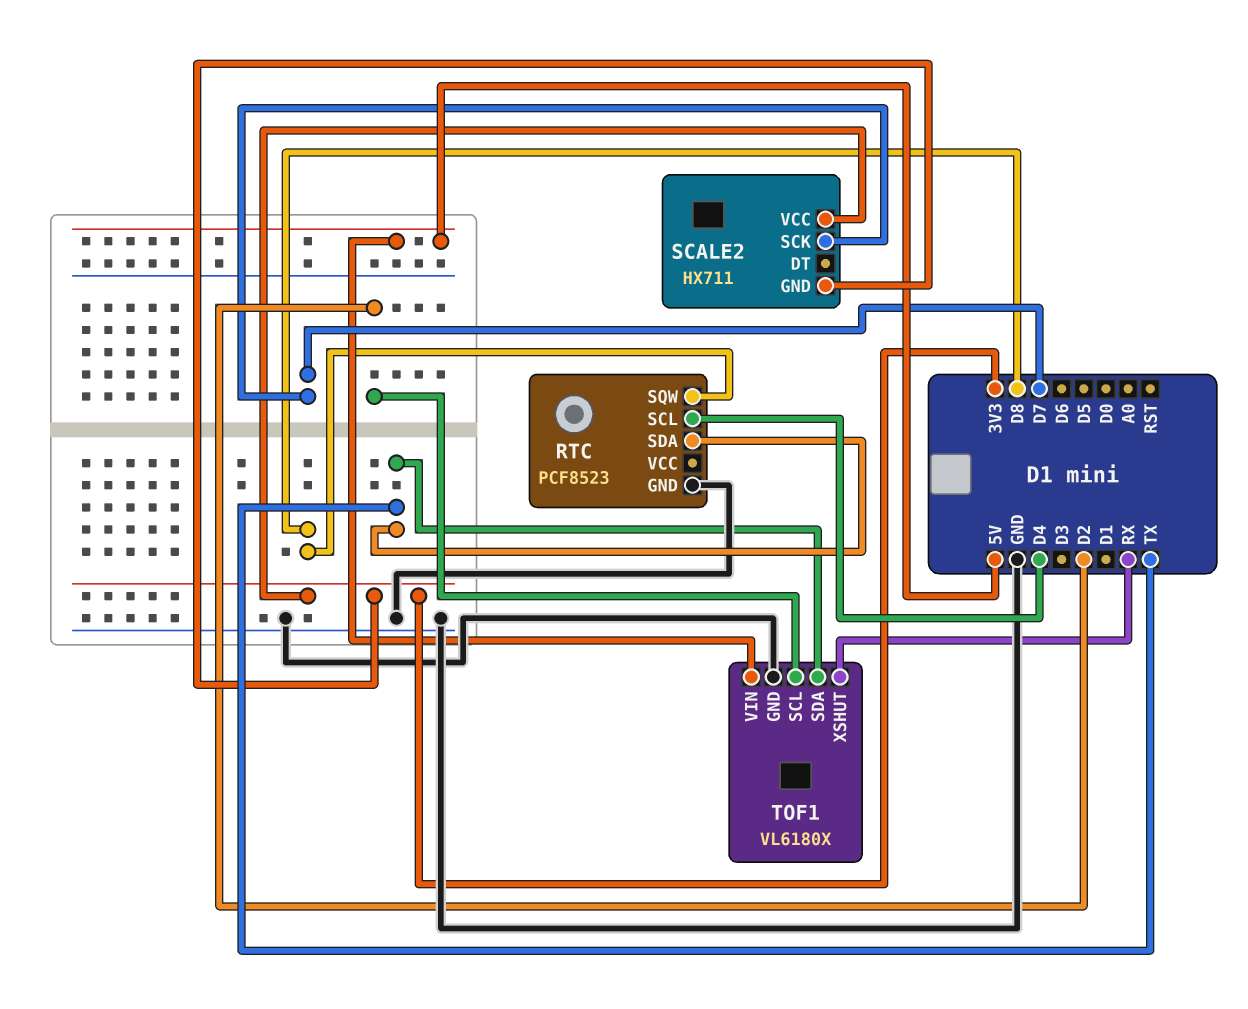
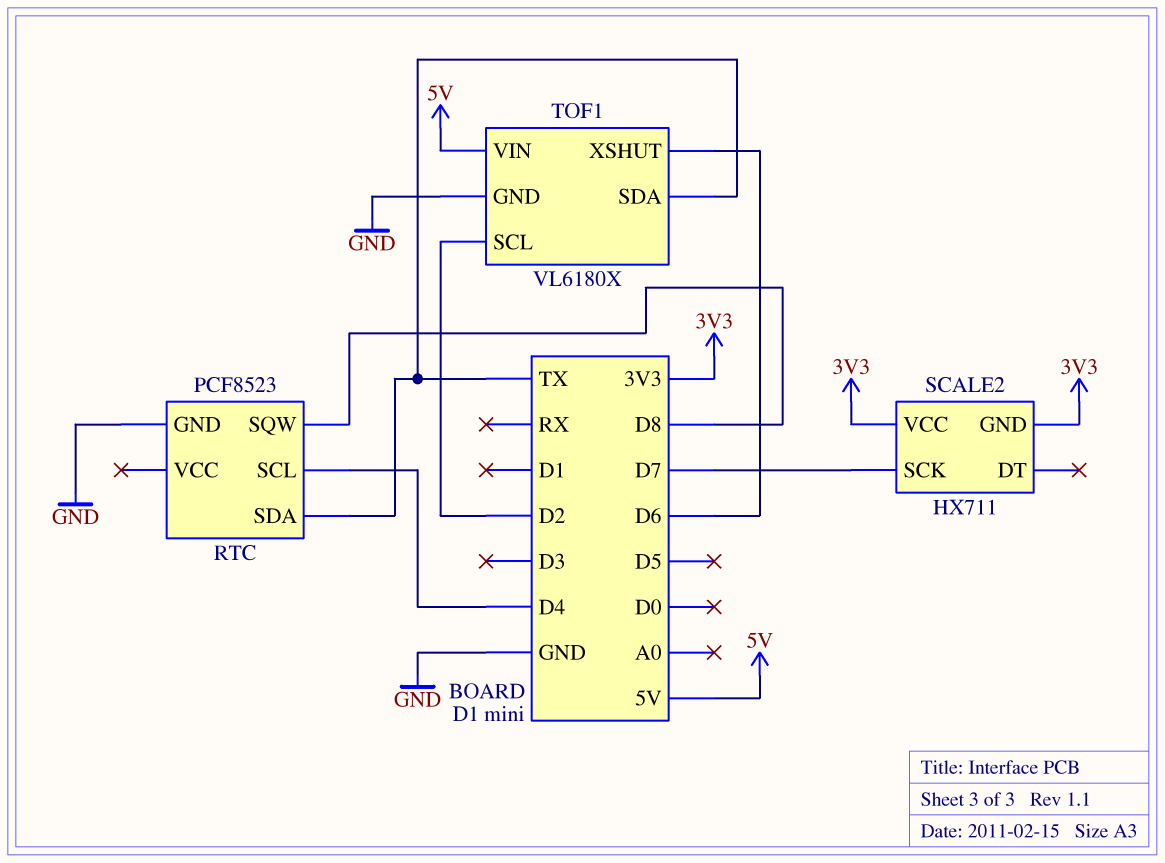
TOF1 pin XSHUT: RX -> D6

